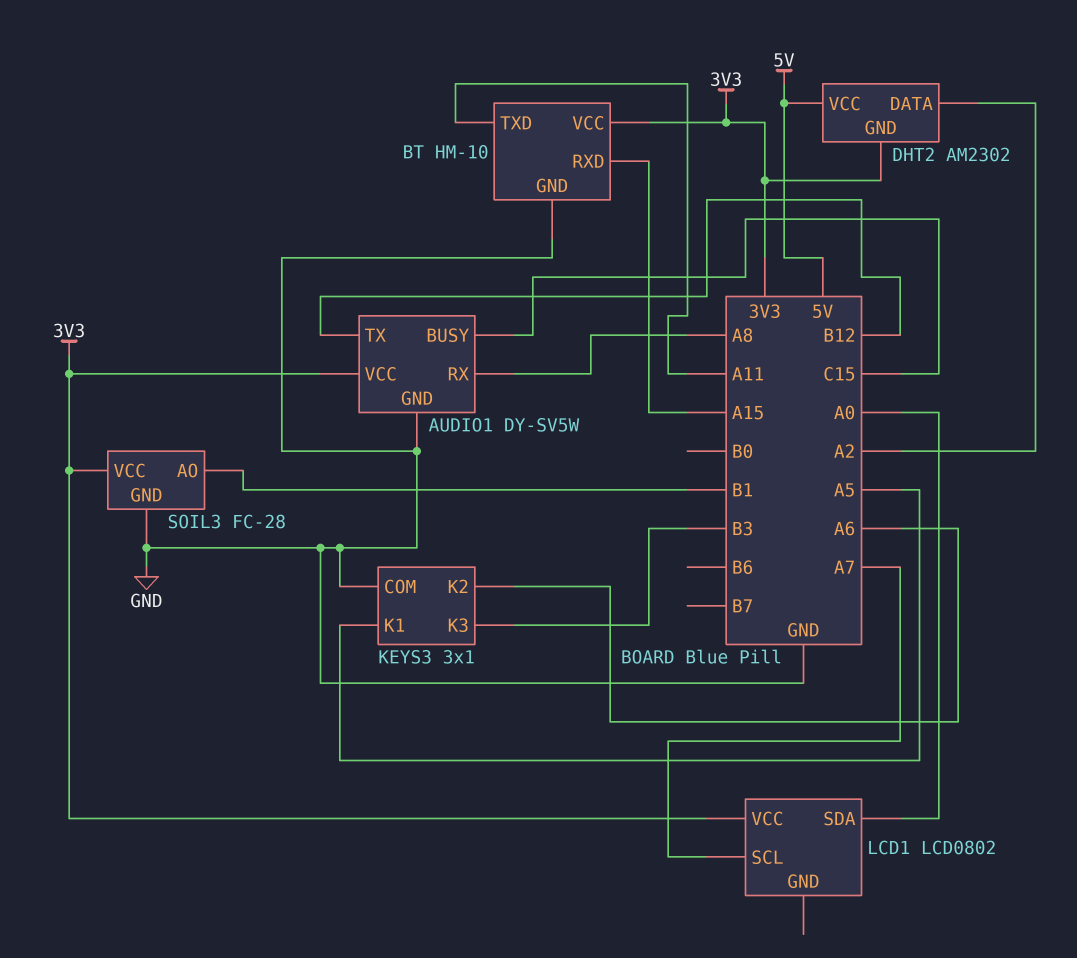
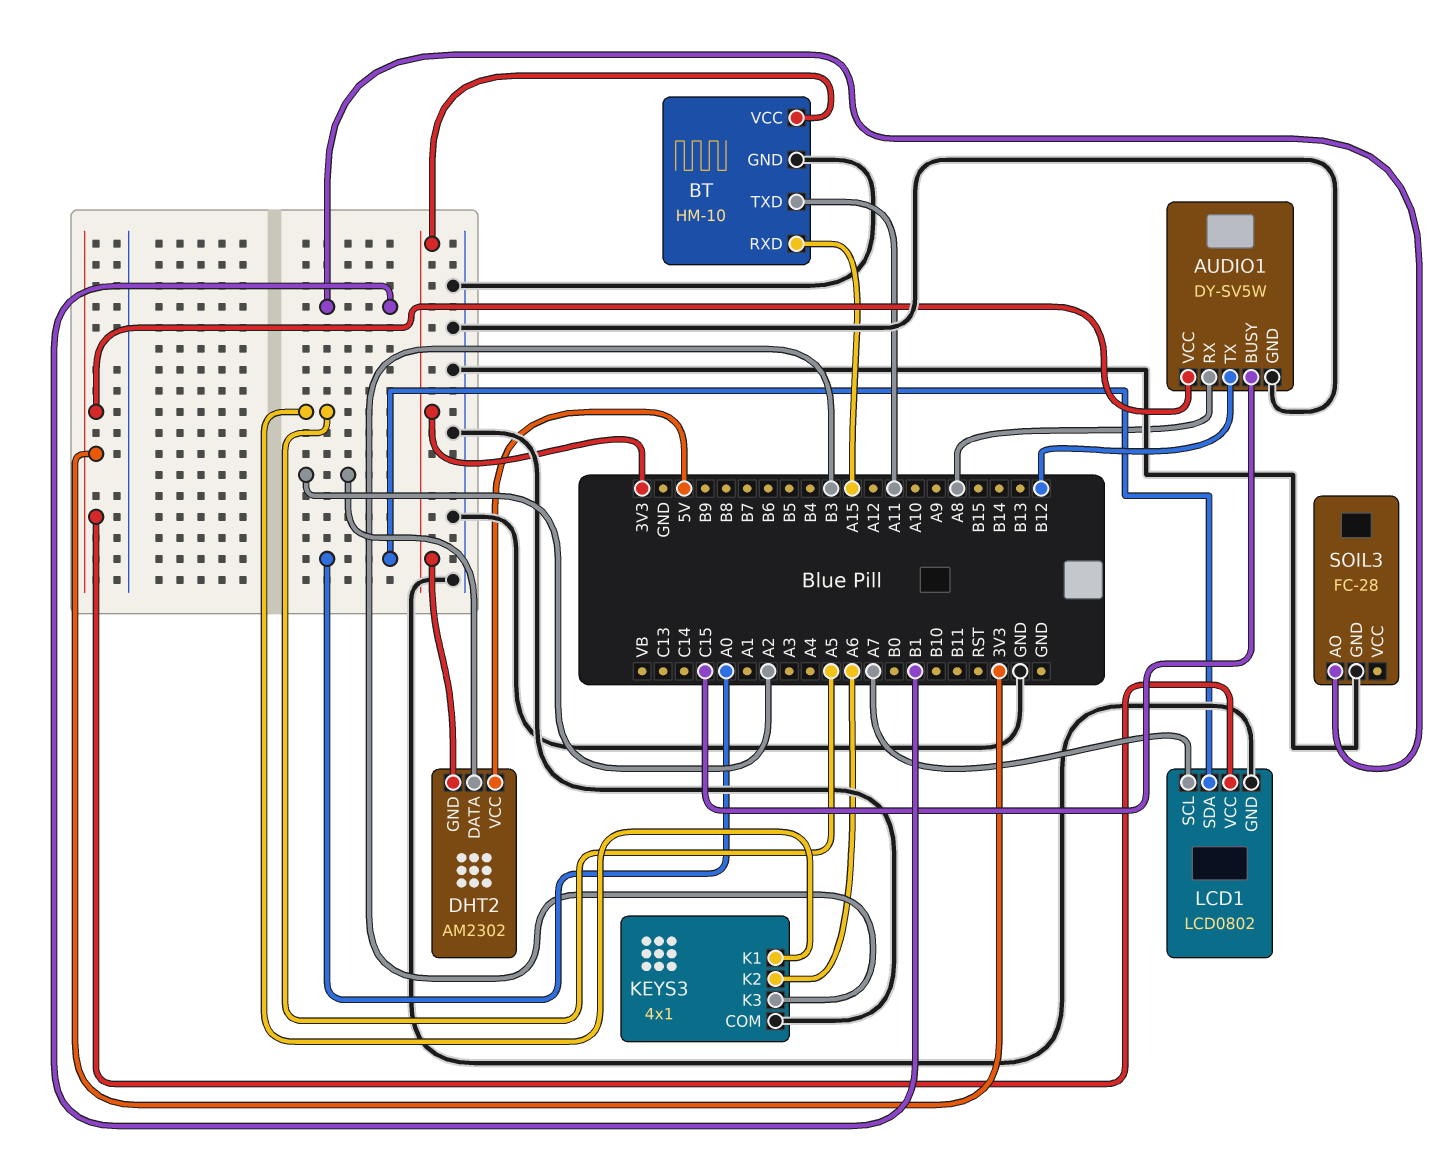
KEYS3: 3x1 -> 4x1
LCD1 pin GND: none -> GND
SOIL3 pin VCC: 3V3 -> none

